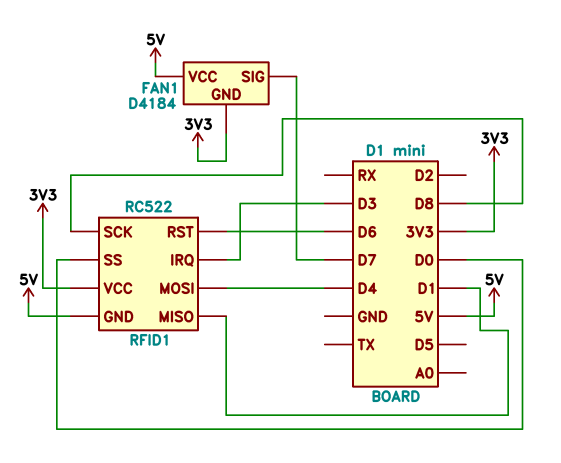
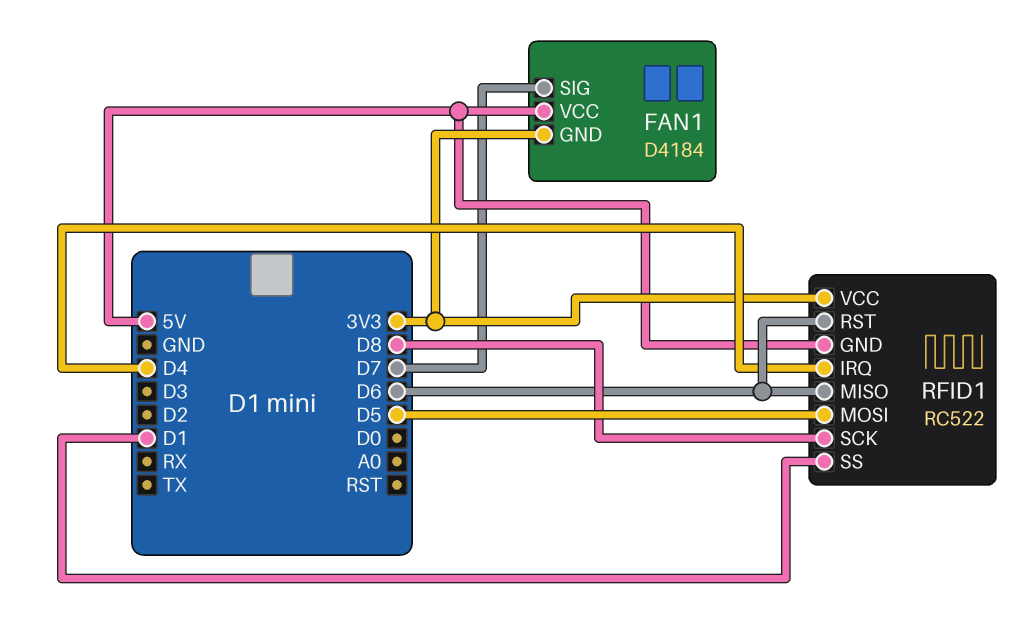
RFID1 pin IRQ: D3 -> D4
RFID1 pin MISO: D1 -> D6
RFID1 pin MOSI: D4 -> D5
RFID1 pin SS: D0 -> D1

